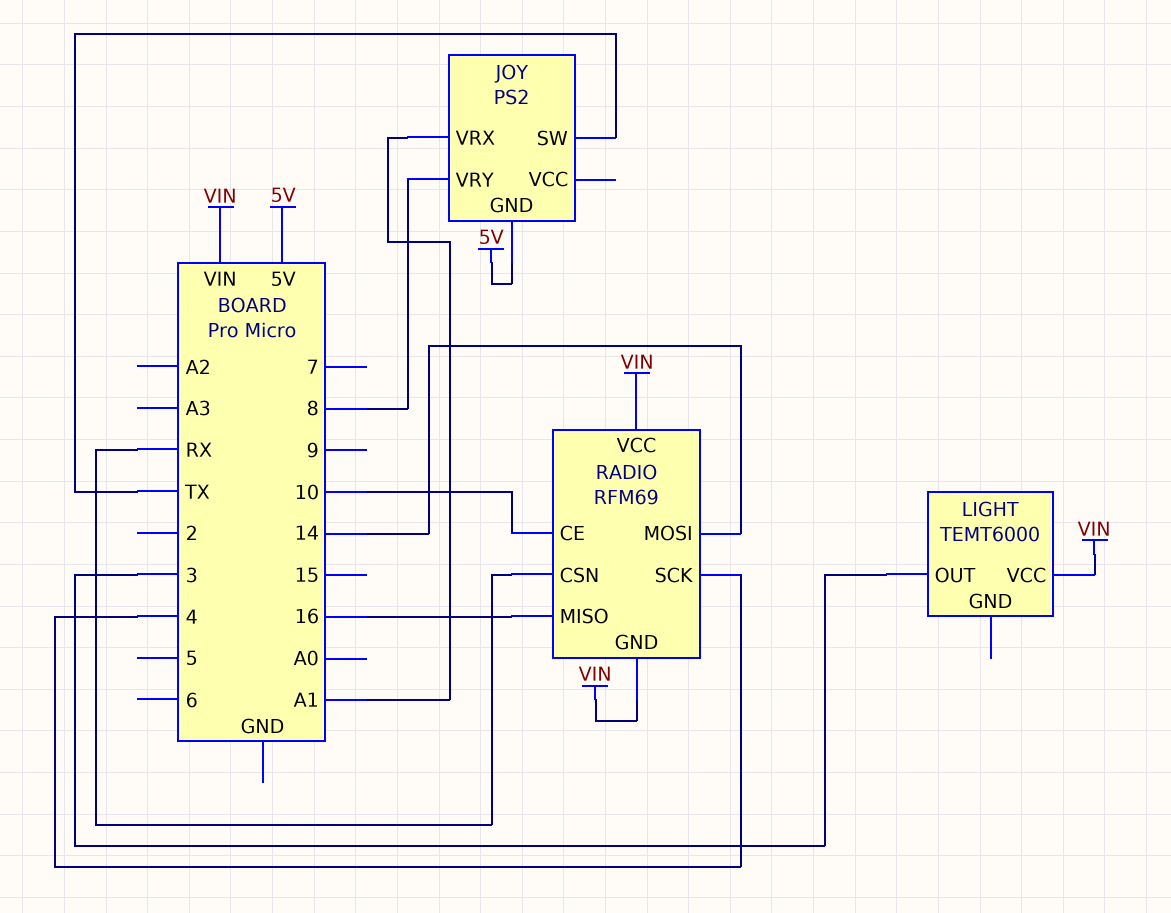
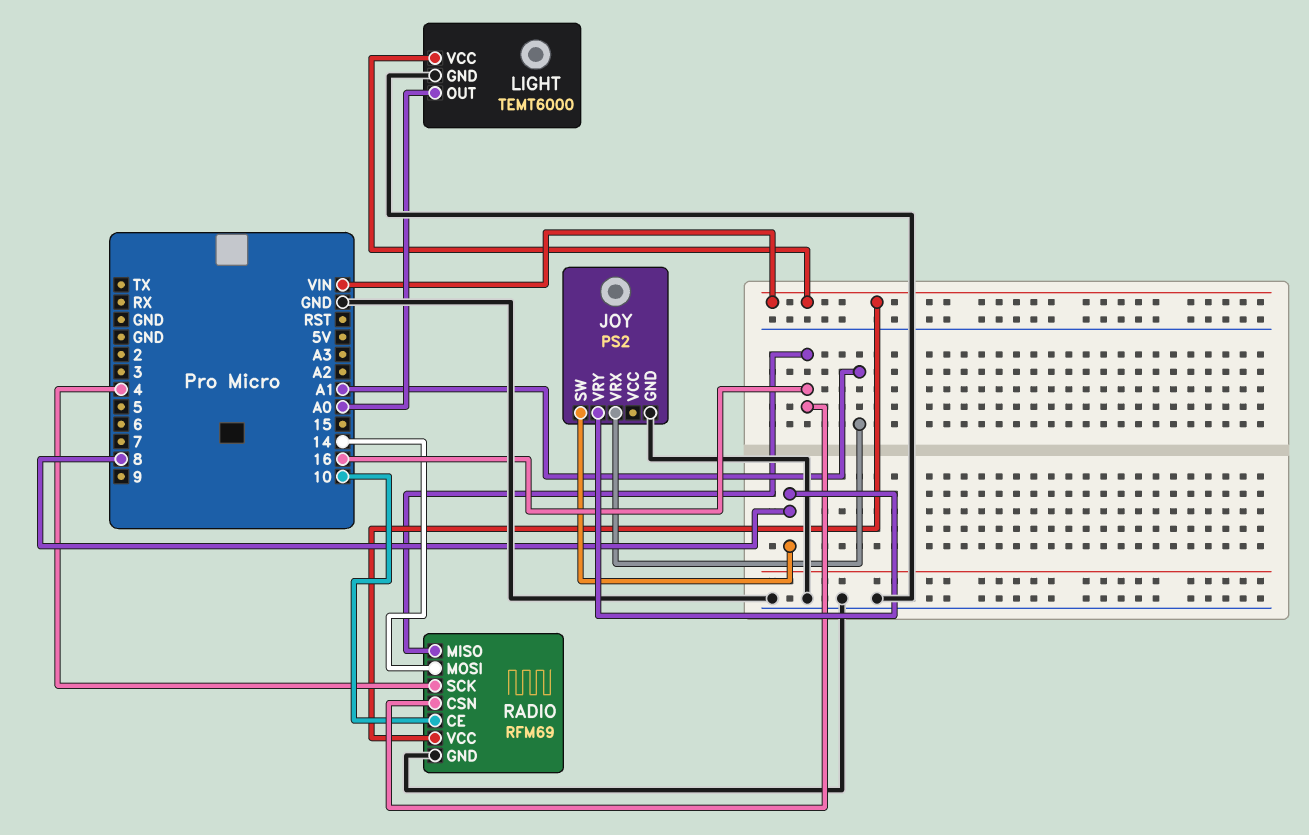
JOY pin GND: 5V -> GND
JOY pin SW: TX -> 8
LIGHT pin GND: none -> GND
LIGHT pin OUT: 3 -> A0
RADIO pin CSN: RX -> 16
RADIO pin GND: VIN -> GND

